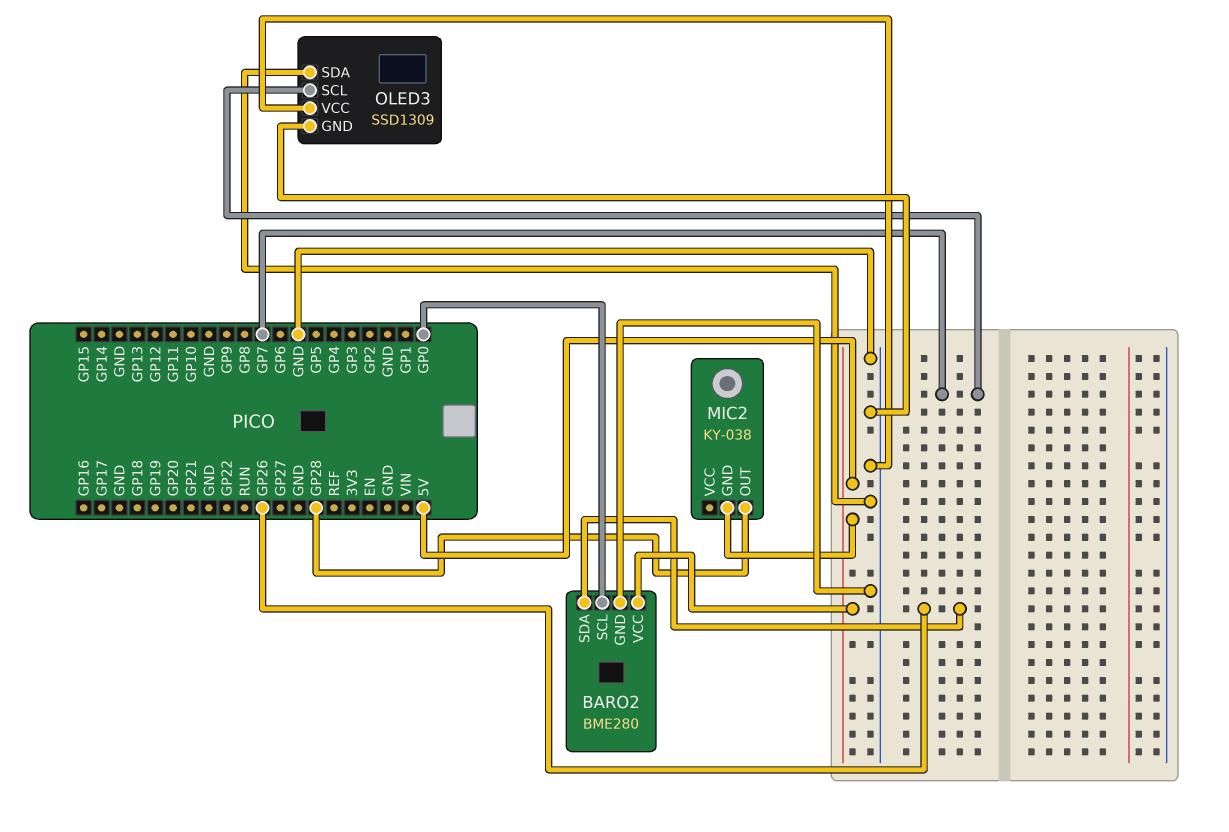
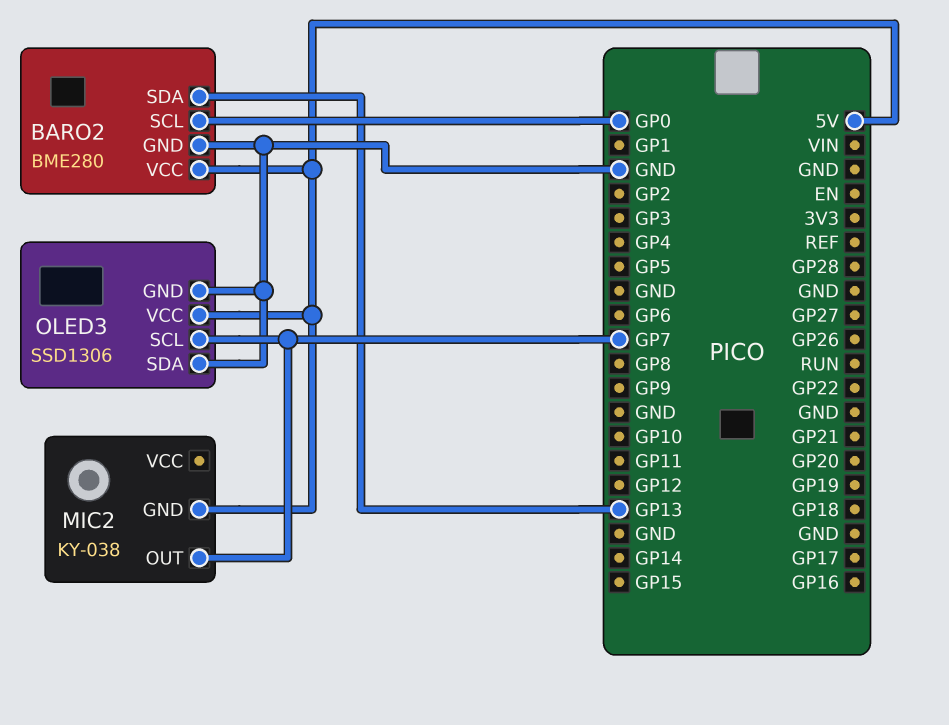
BARO2 pin SDA: GP26 -> GP13
MIC2 pin OUT: GP28 -> GP7
OLED3: SSD1309 -> SSD1306
OLED3 pin VCC: GND -> 5V

